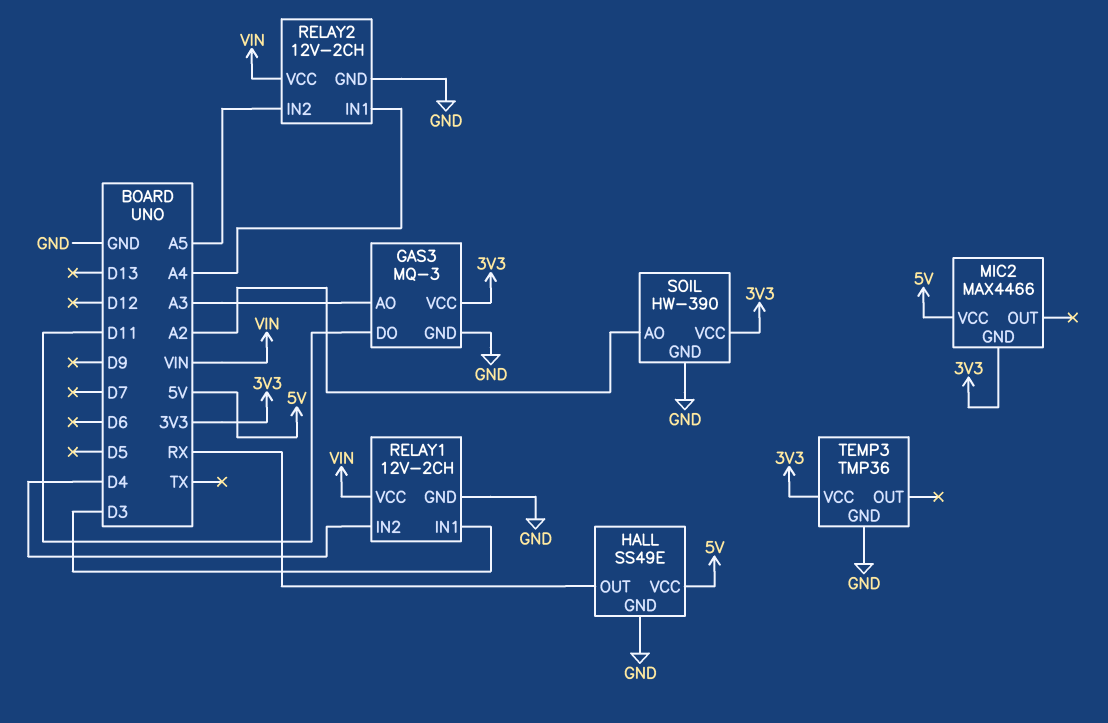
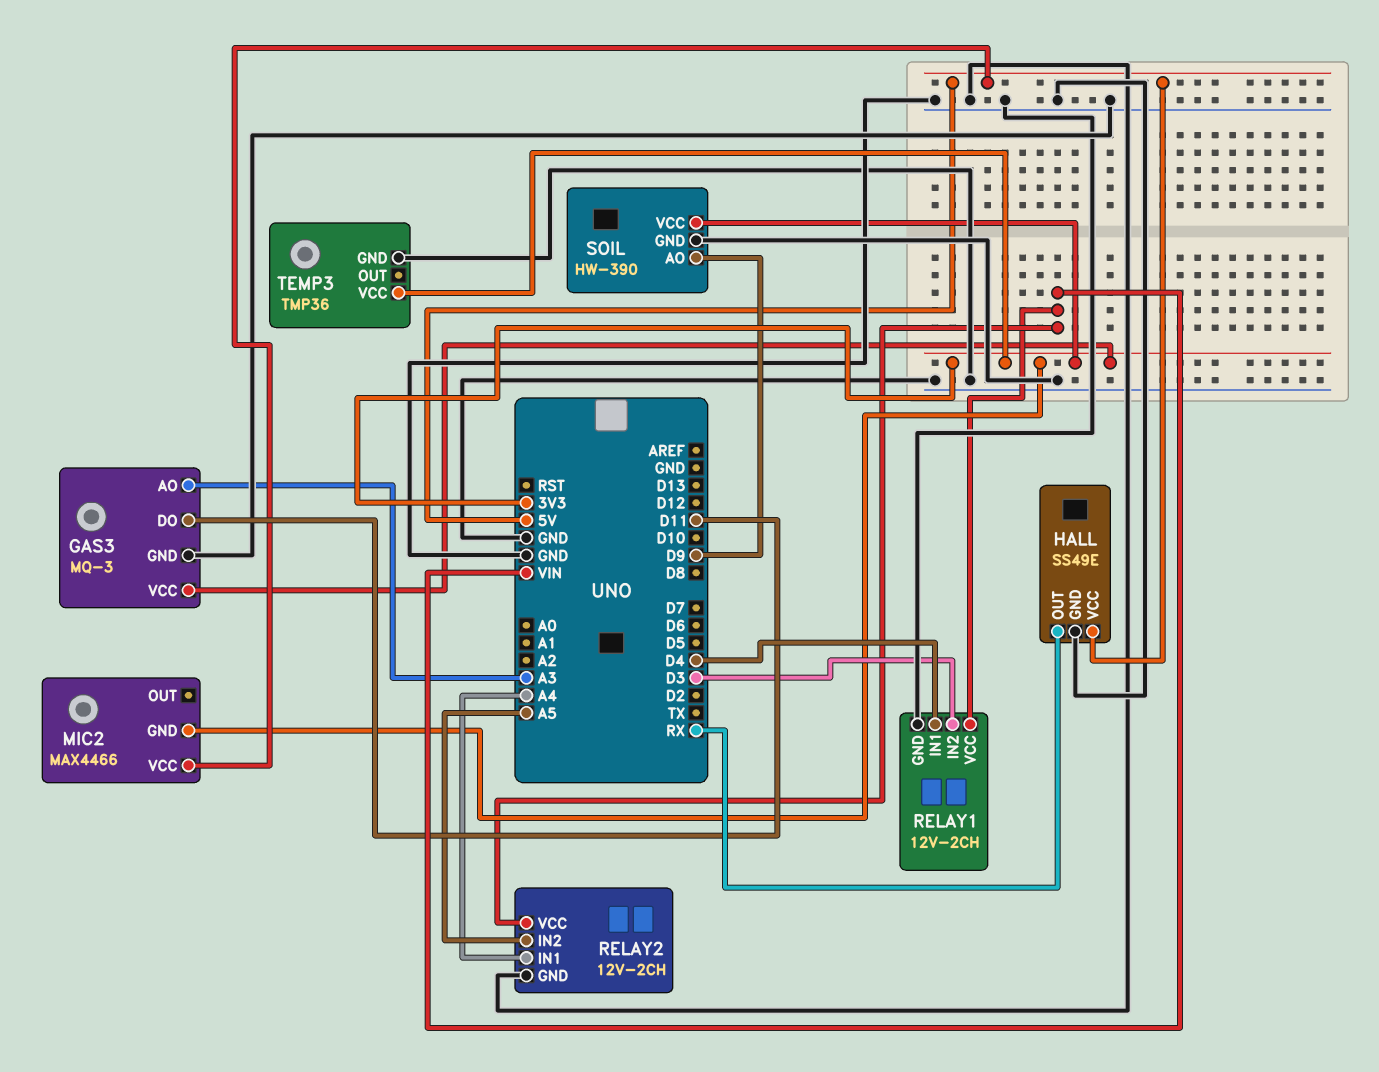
RELAY1 pin IN1: D3 -> D4
RELAY1 pin IN2: D4 -> D3
SOIL pin AO: A2 -> D9

